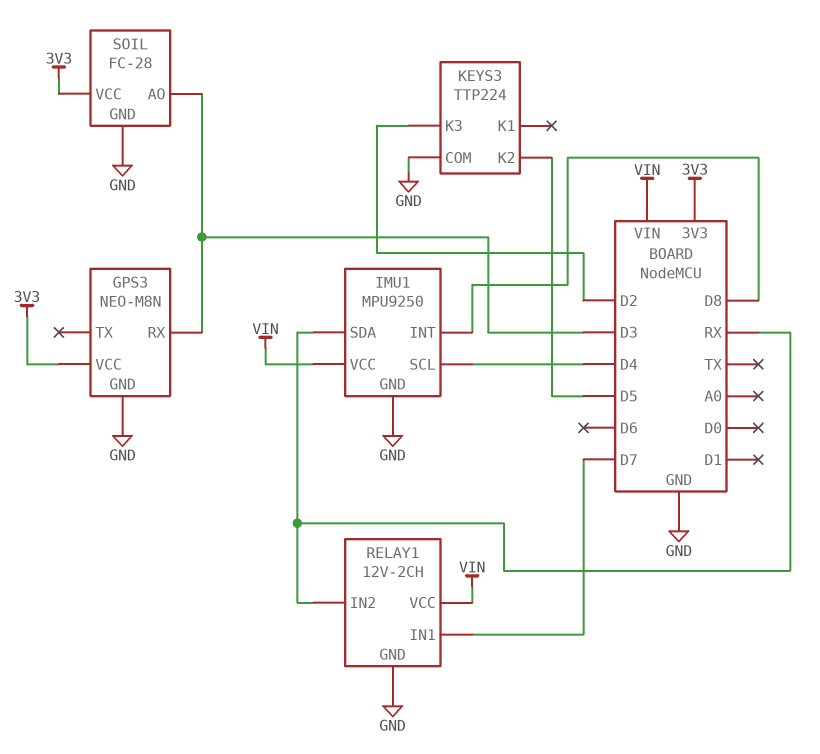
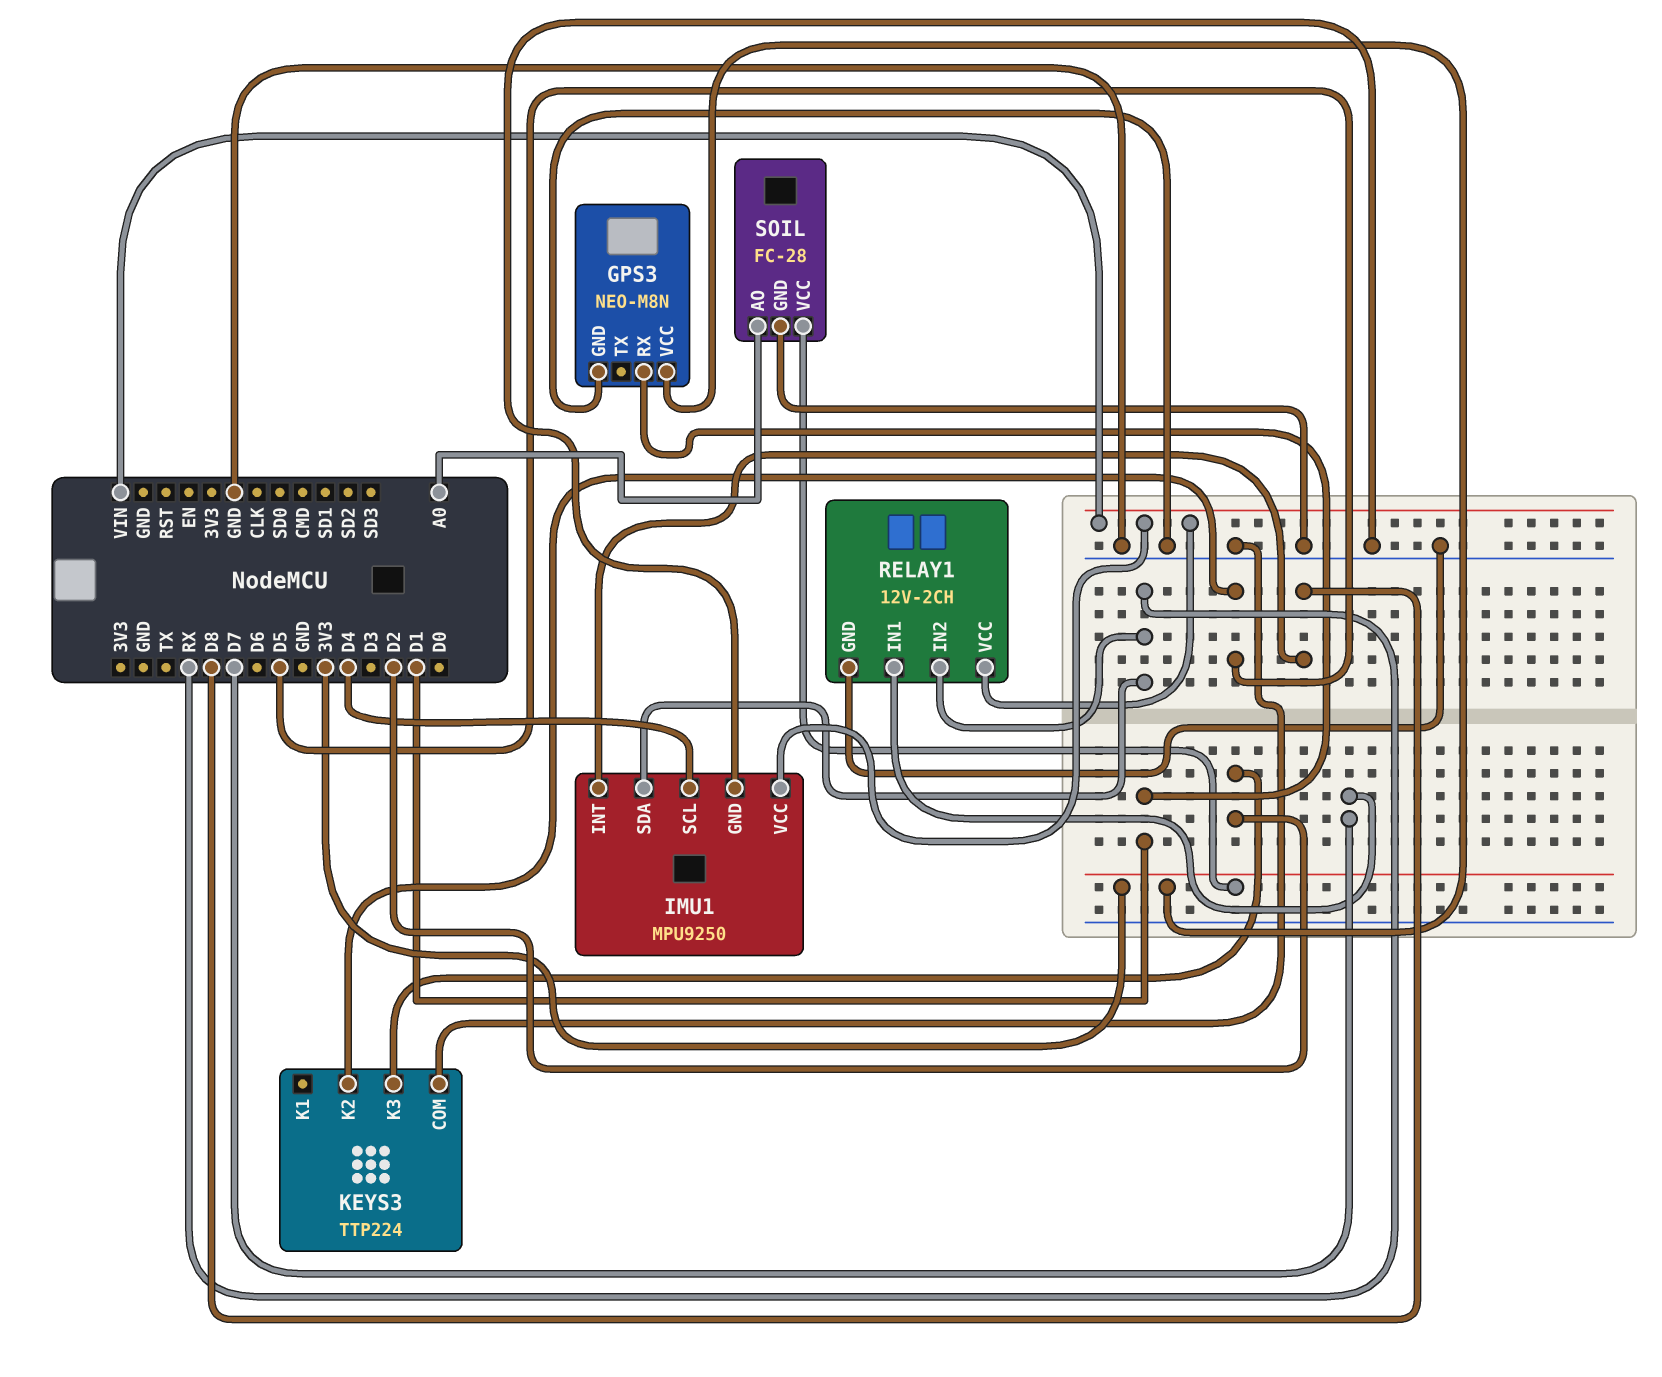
GPS3 pin RX: D3 -> D1
SOIL pin AO: D3 -> A0

